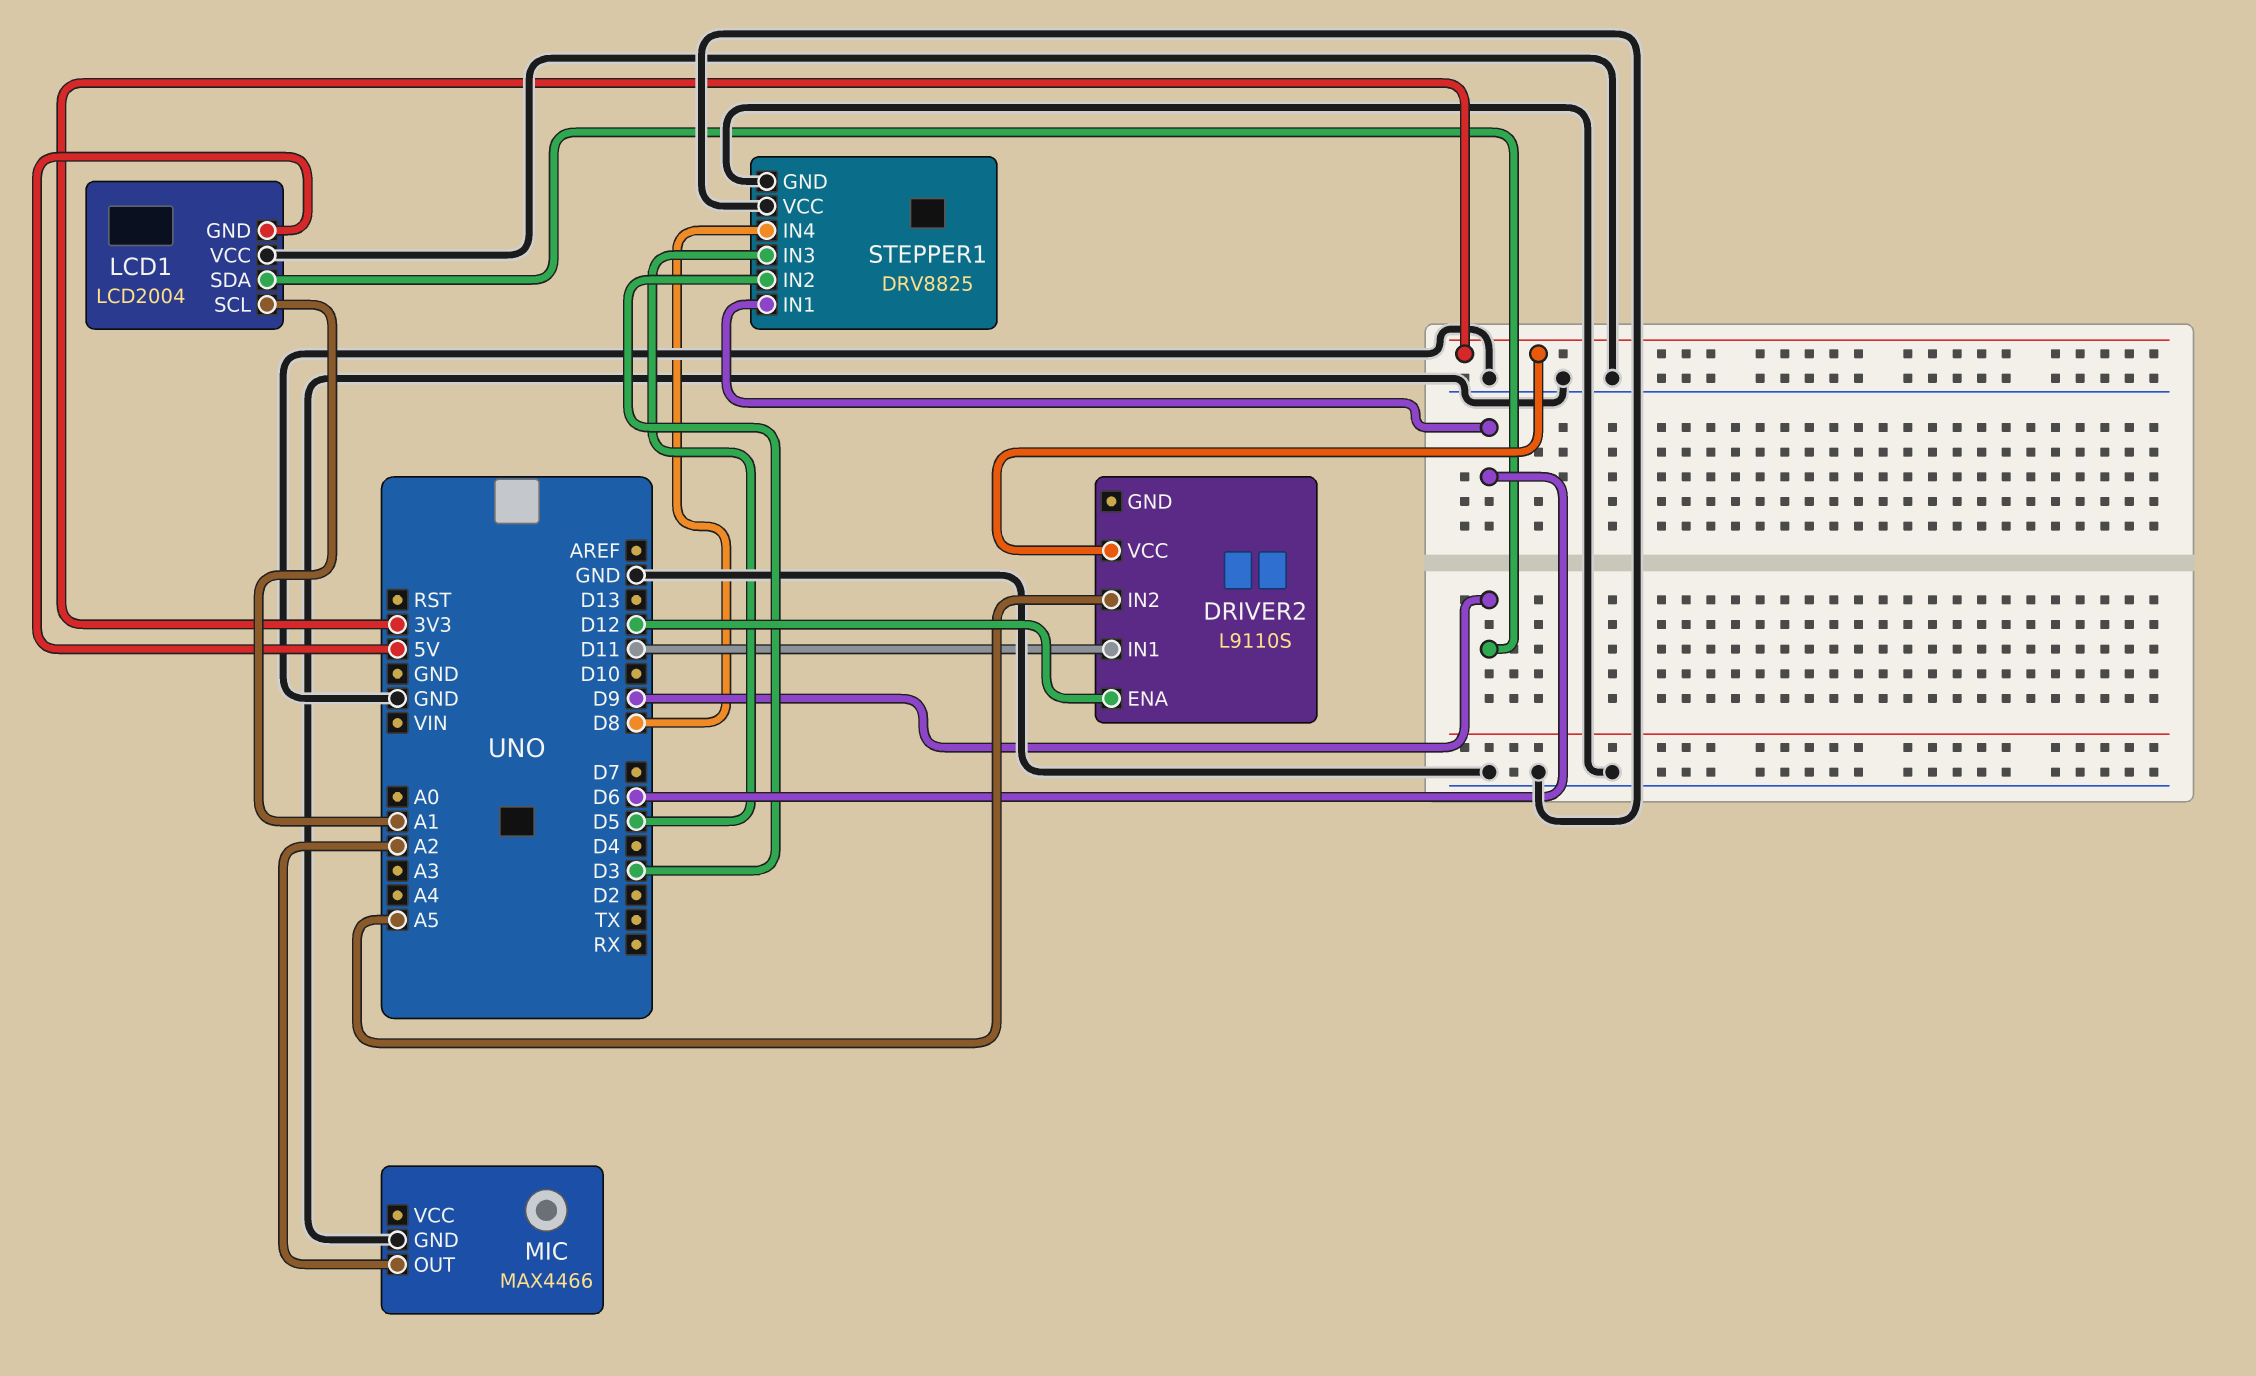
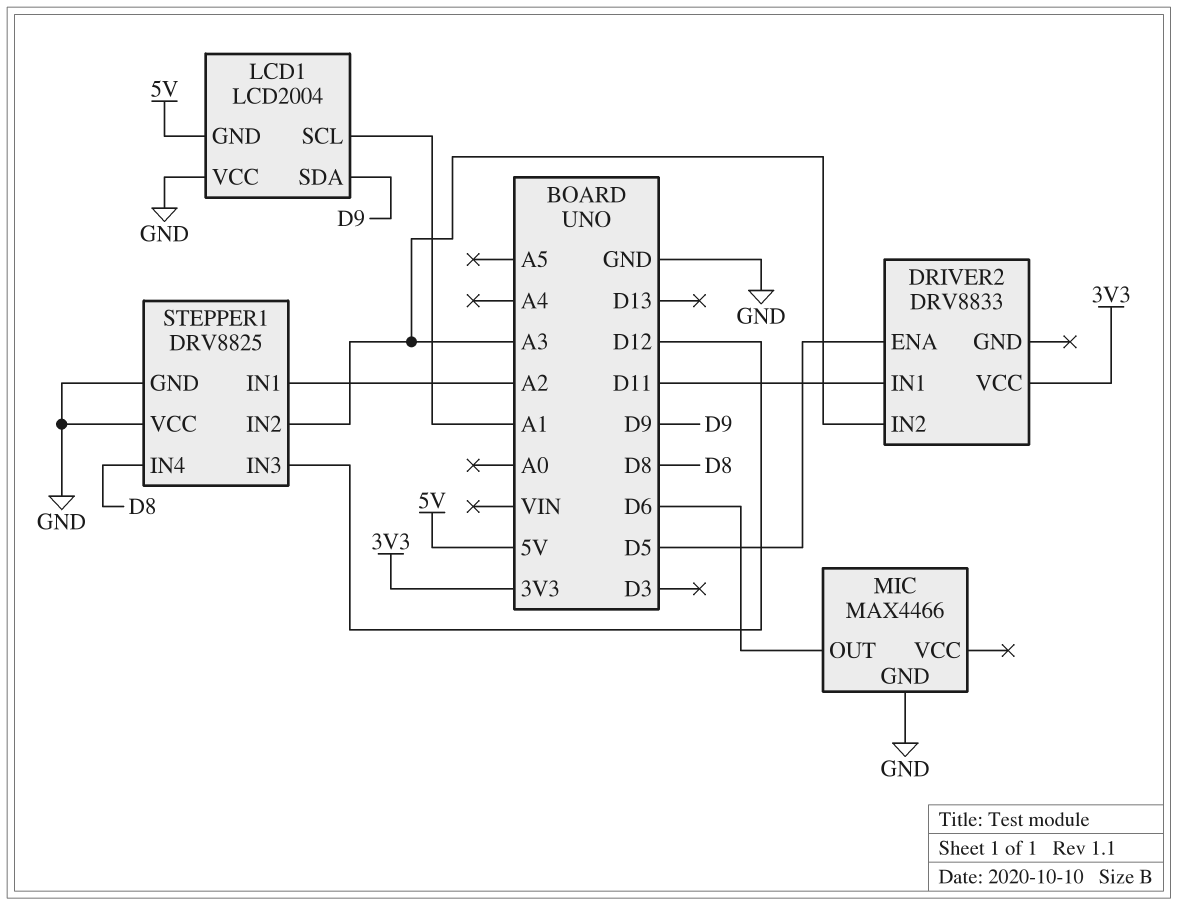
DRIVER2: L9110S -> DRV8833
DRIVER2 pin ENA: D12 -> D5
DRIVER2 pin IN2: A5 -> A3
MIC pin OUT: A2 -> D6
STEPPER1 pin IN1: D6 -> A2
STEPPER1 pin IN2: D3 -> A3
STEPPER1 pin IN3: D5 -> D12

